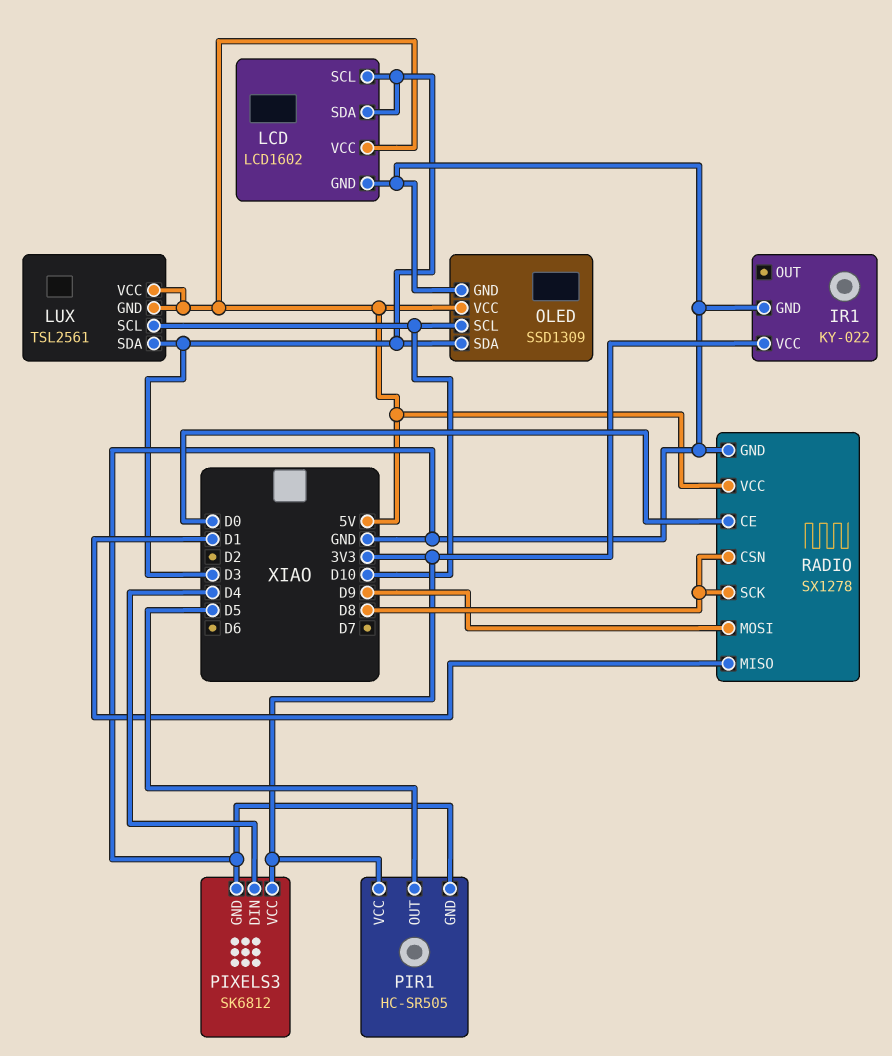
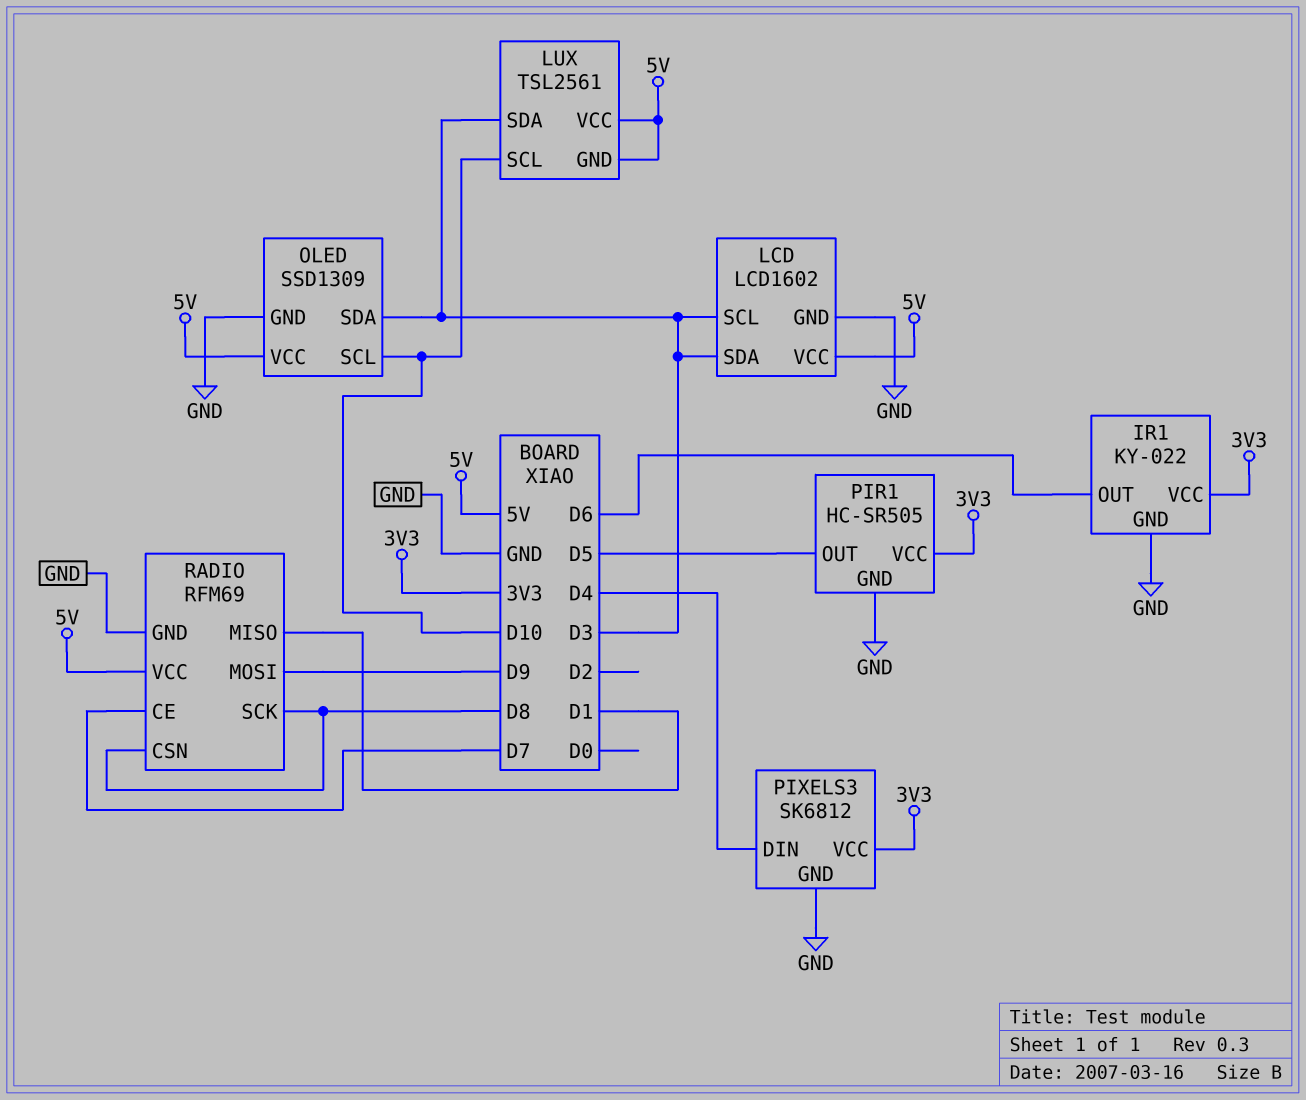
IR1 pin OUT: none -> D6
RADIO: SX1278 -> RFM69
RADIO pin CE: D0 -> D7

